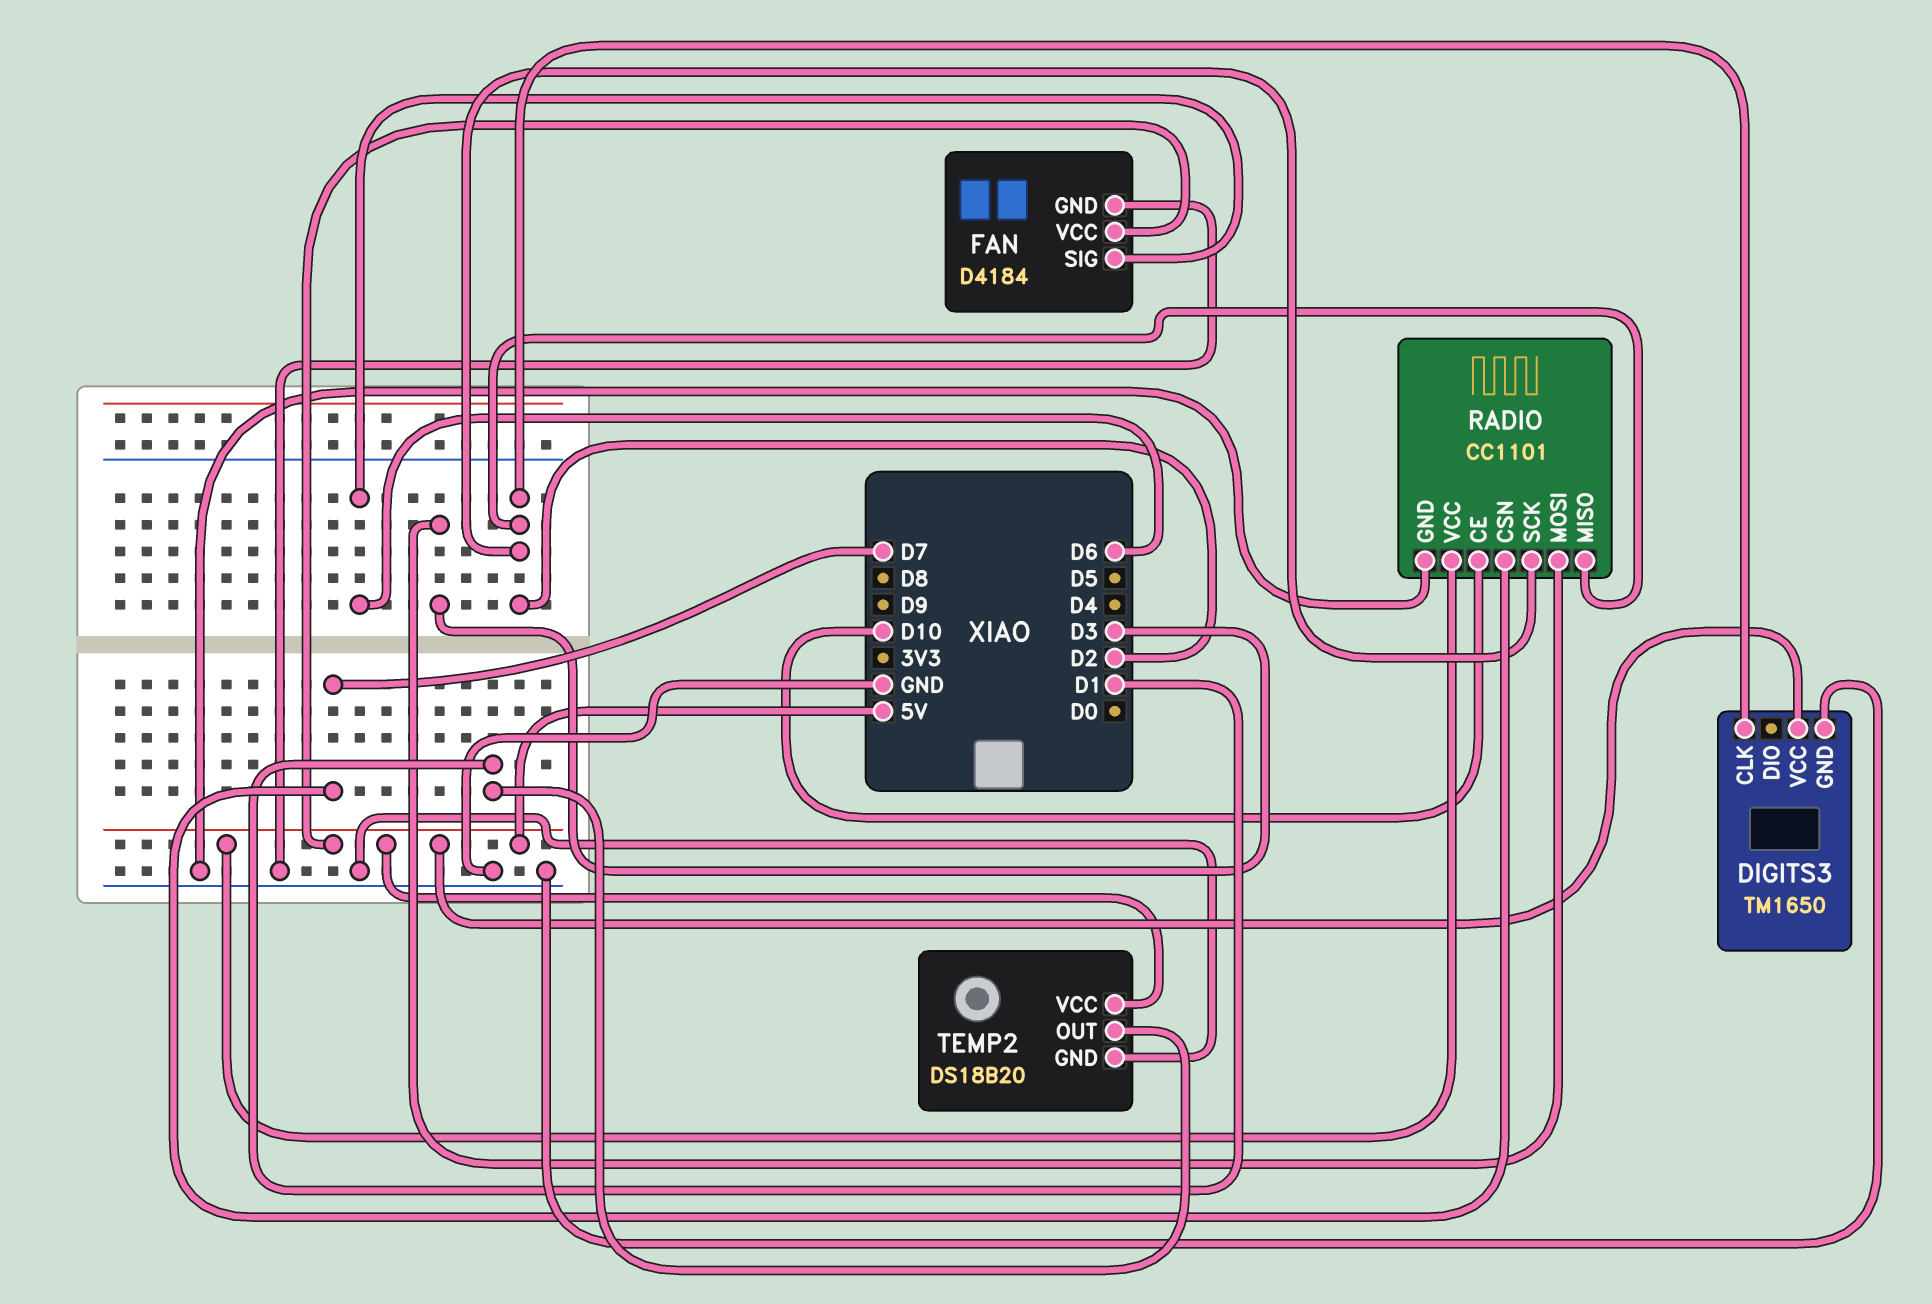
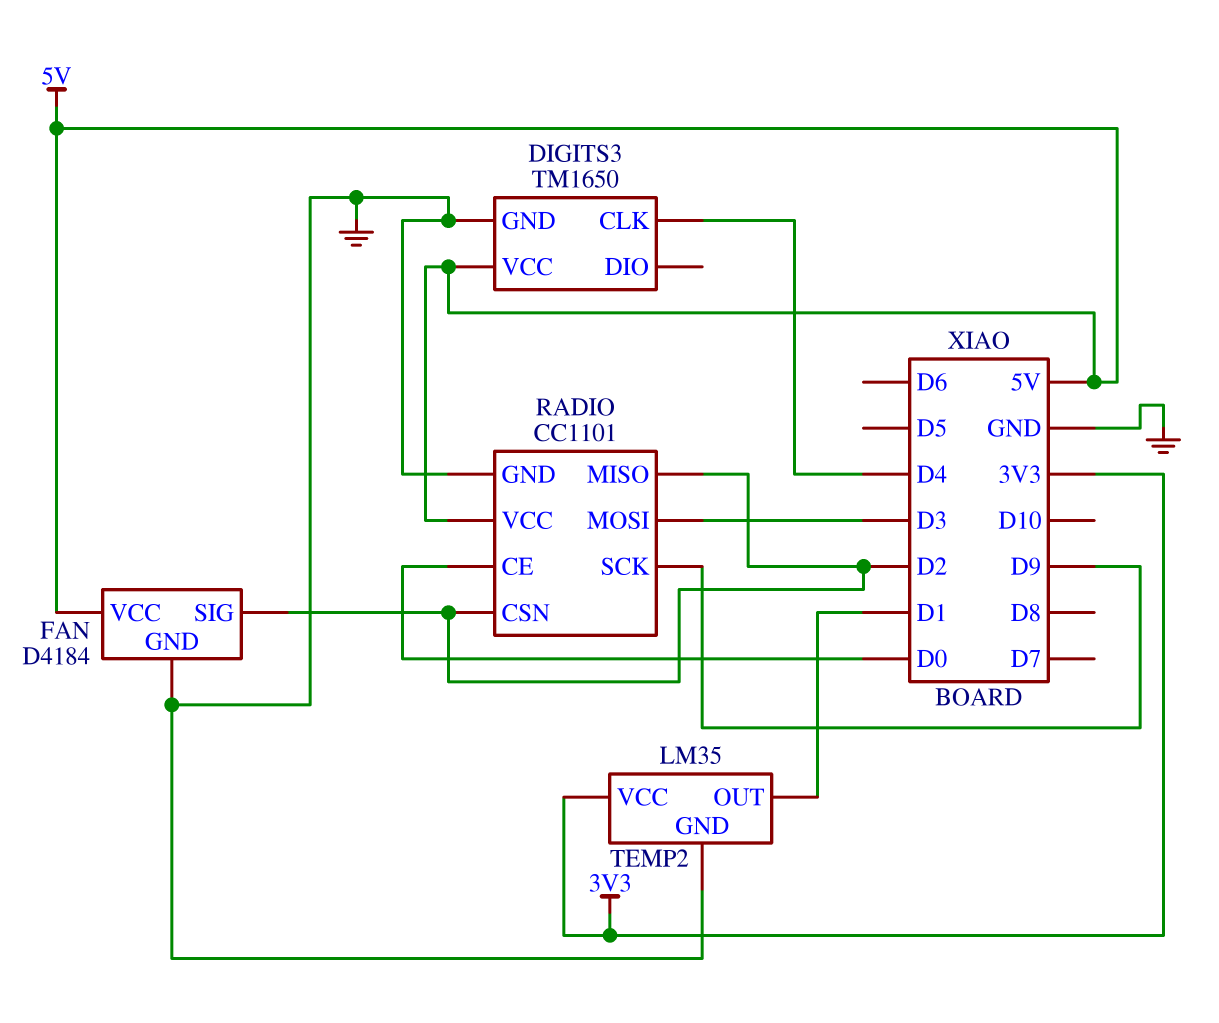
DIGITS3 pin CLK: D2 -> D4
FAN pin SIG: D6 -> D2
RADIO pin CE: D10 -> D0
RADIO pin CSN: D7 -> D2
RADIO pin SCK: D2 -> D9
TEMP2: DS18B20 -> LM35
TEMP2 pin VCC: 5V -> 3V3

